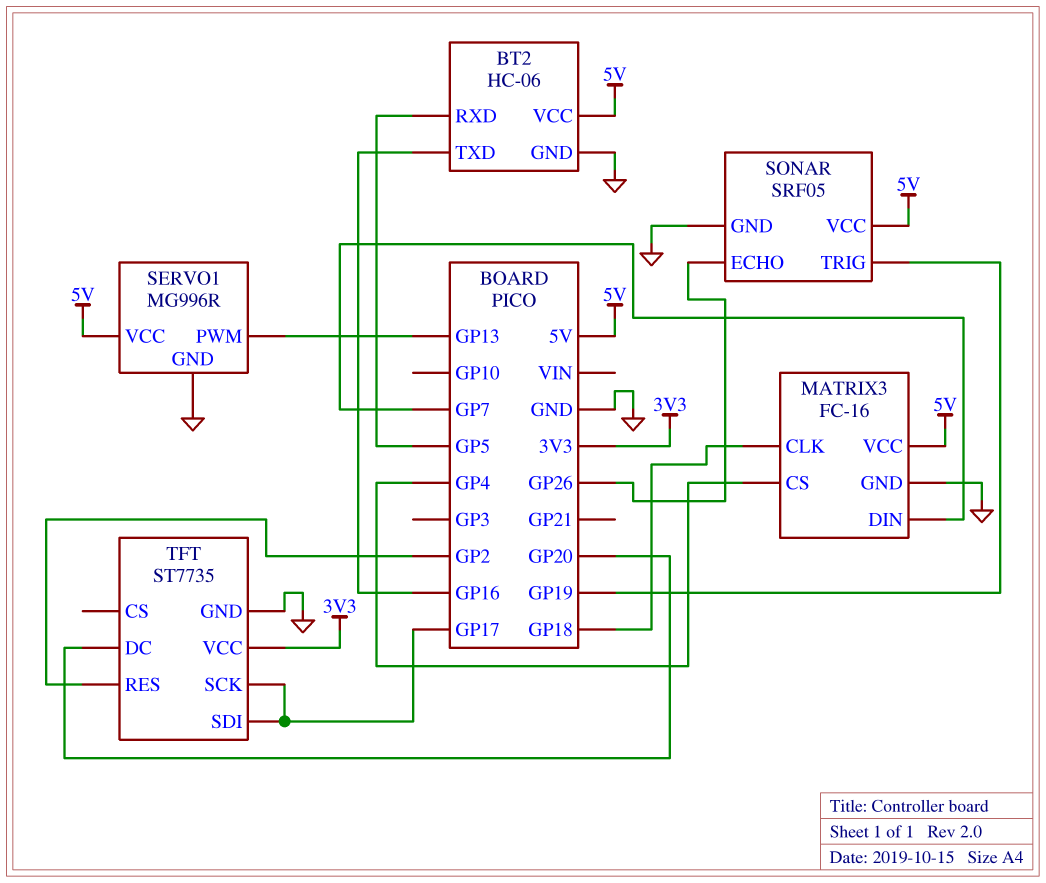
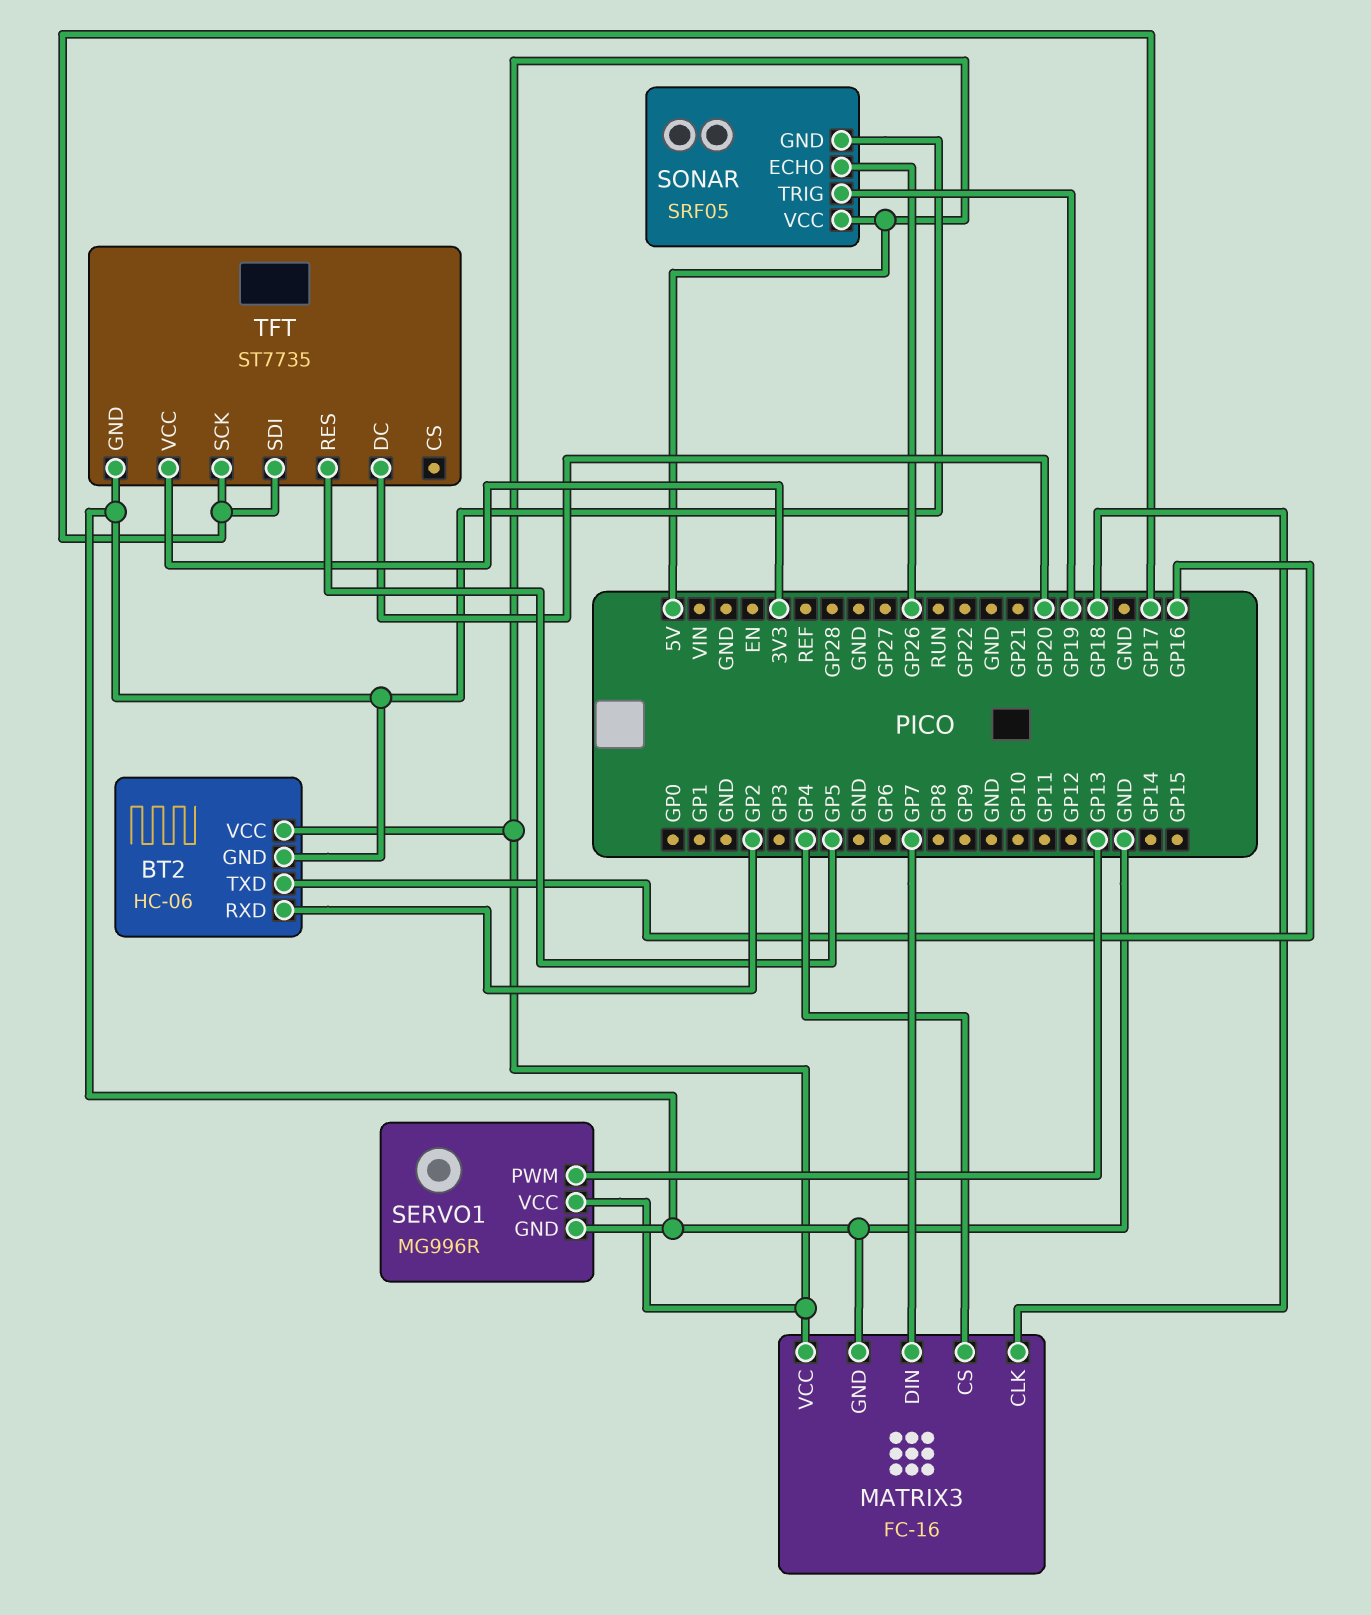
BT2 pin RXD: GP5 -> GP2
TFT pin RES: GP2 -> GP5

